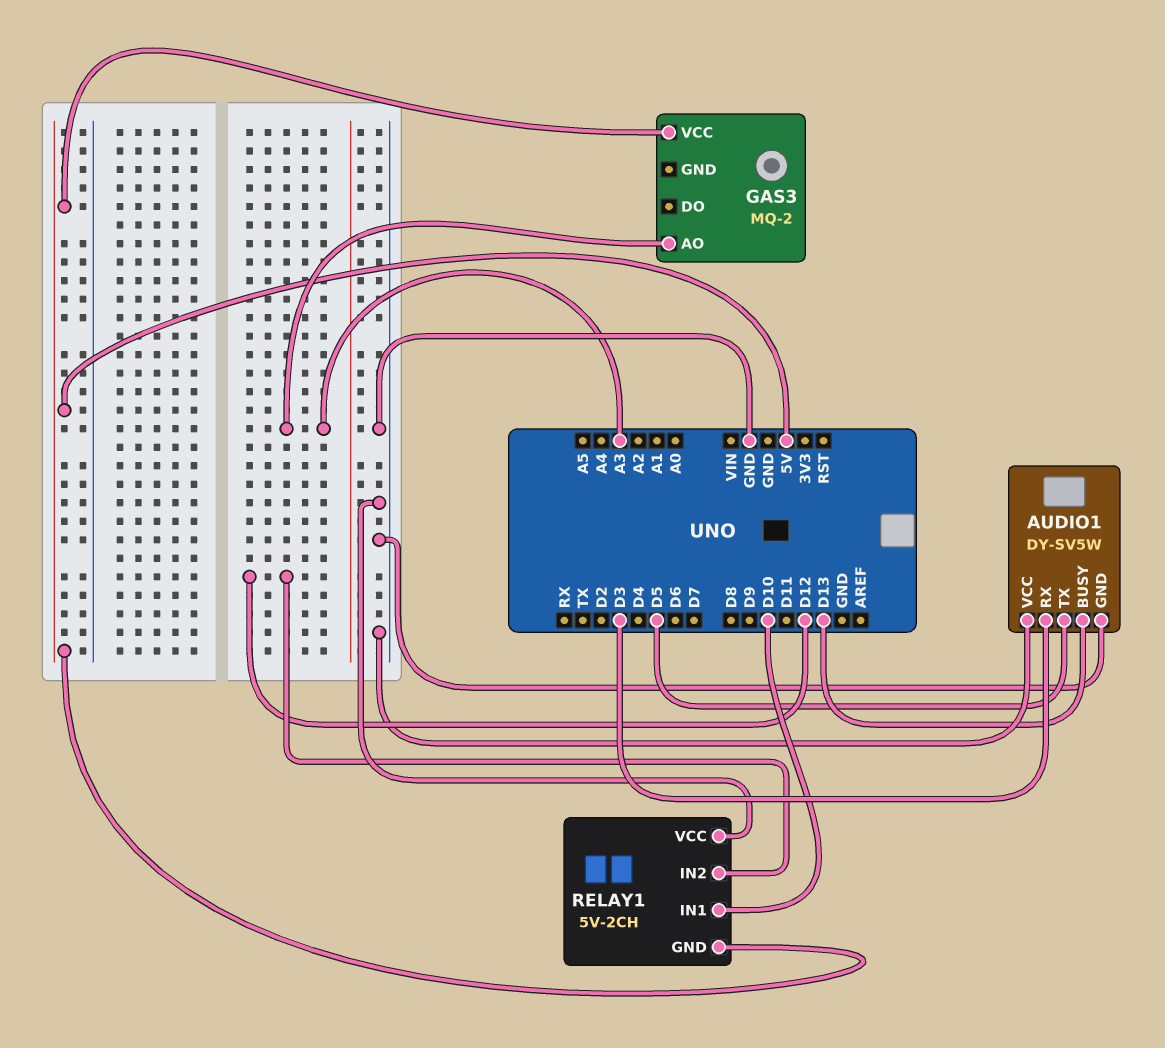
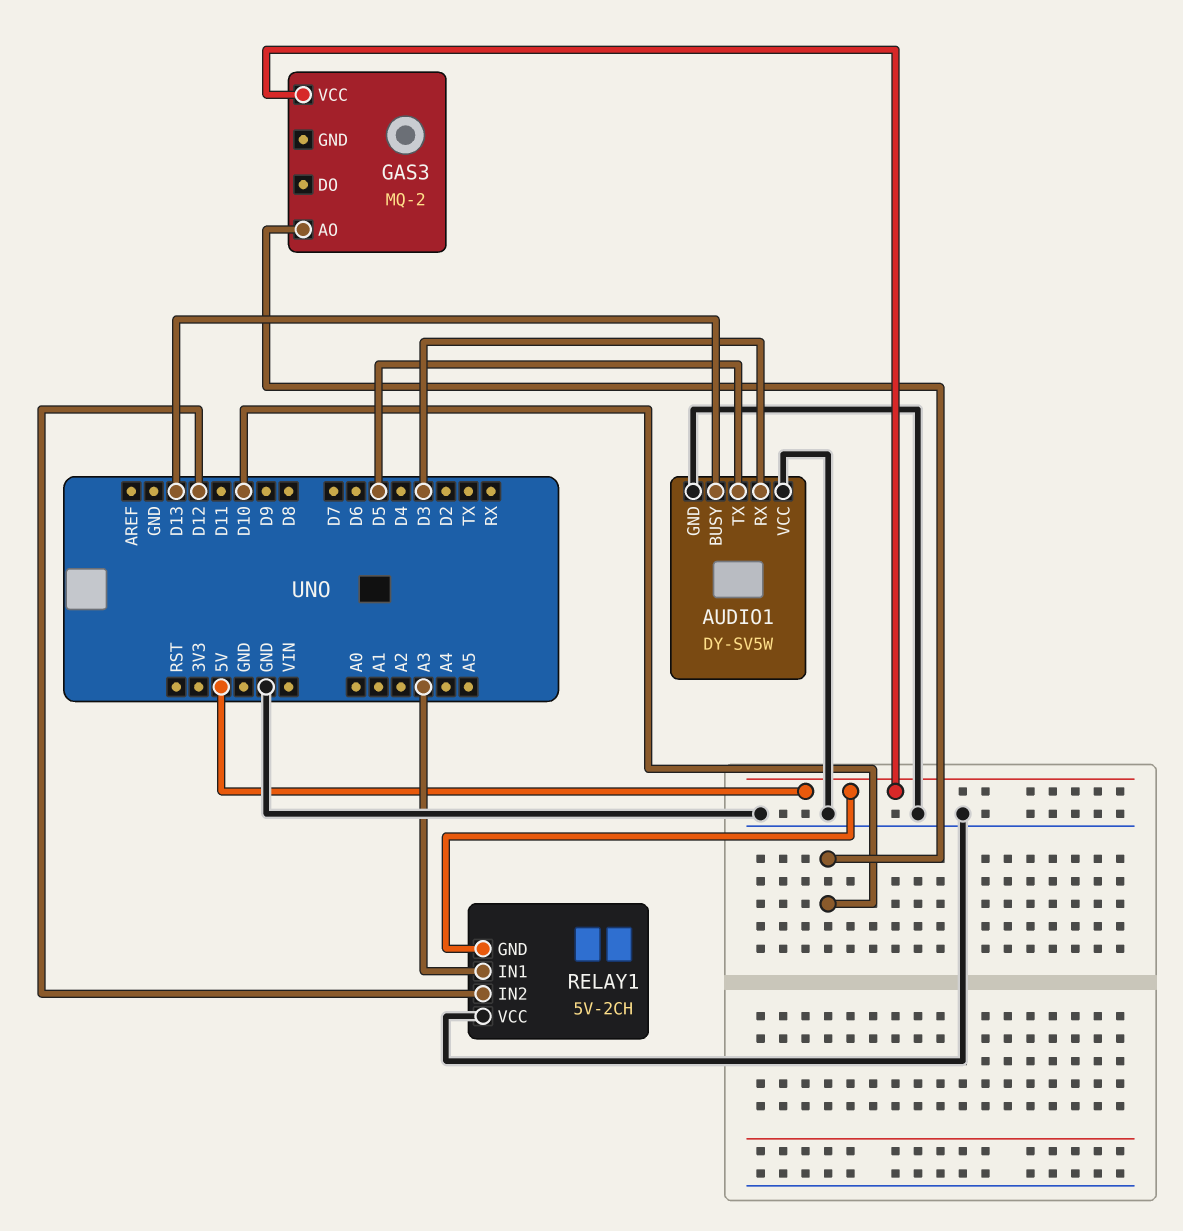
GAS3 pin AO: A3 -> D10
RELAY1 pin IN1: D10 -> A3

